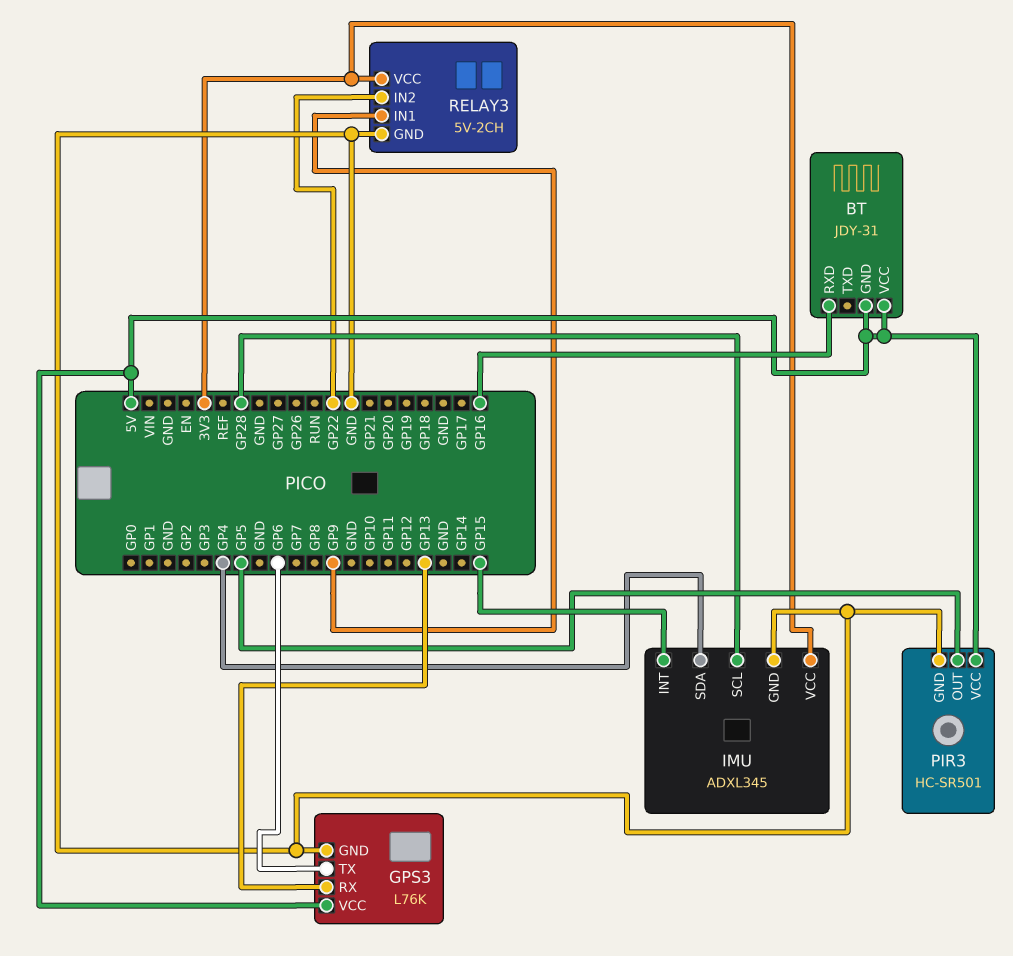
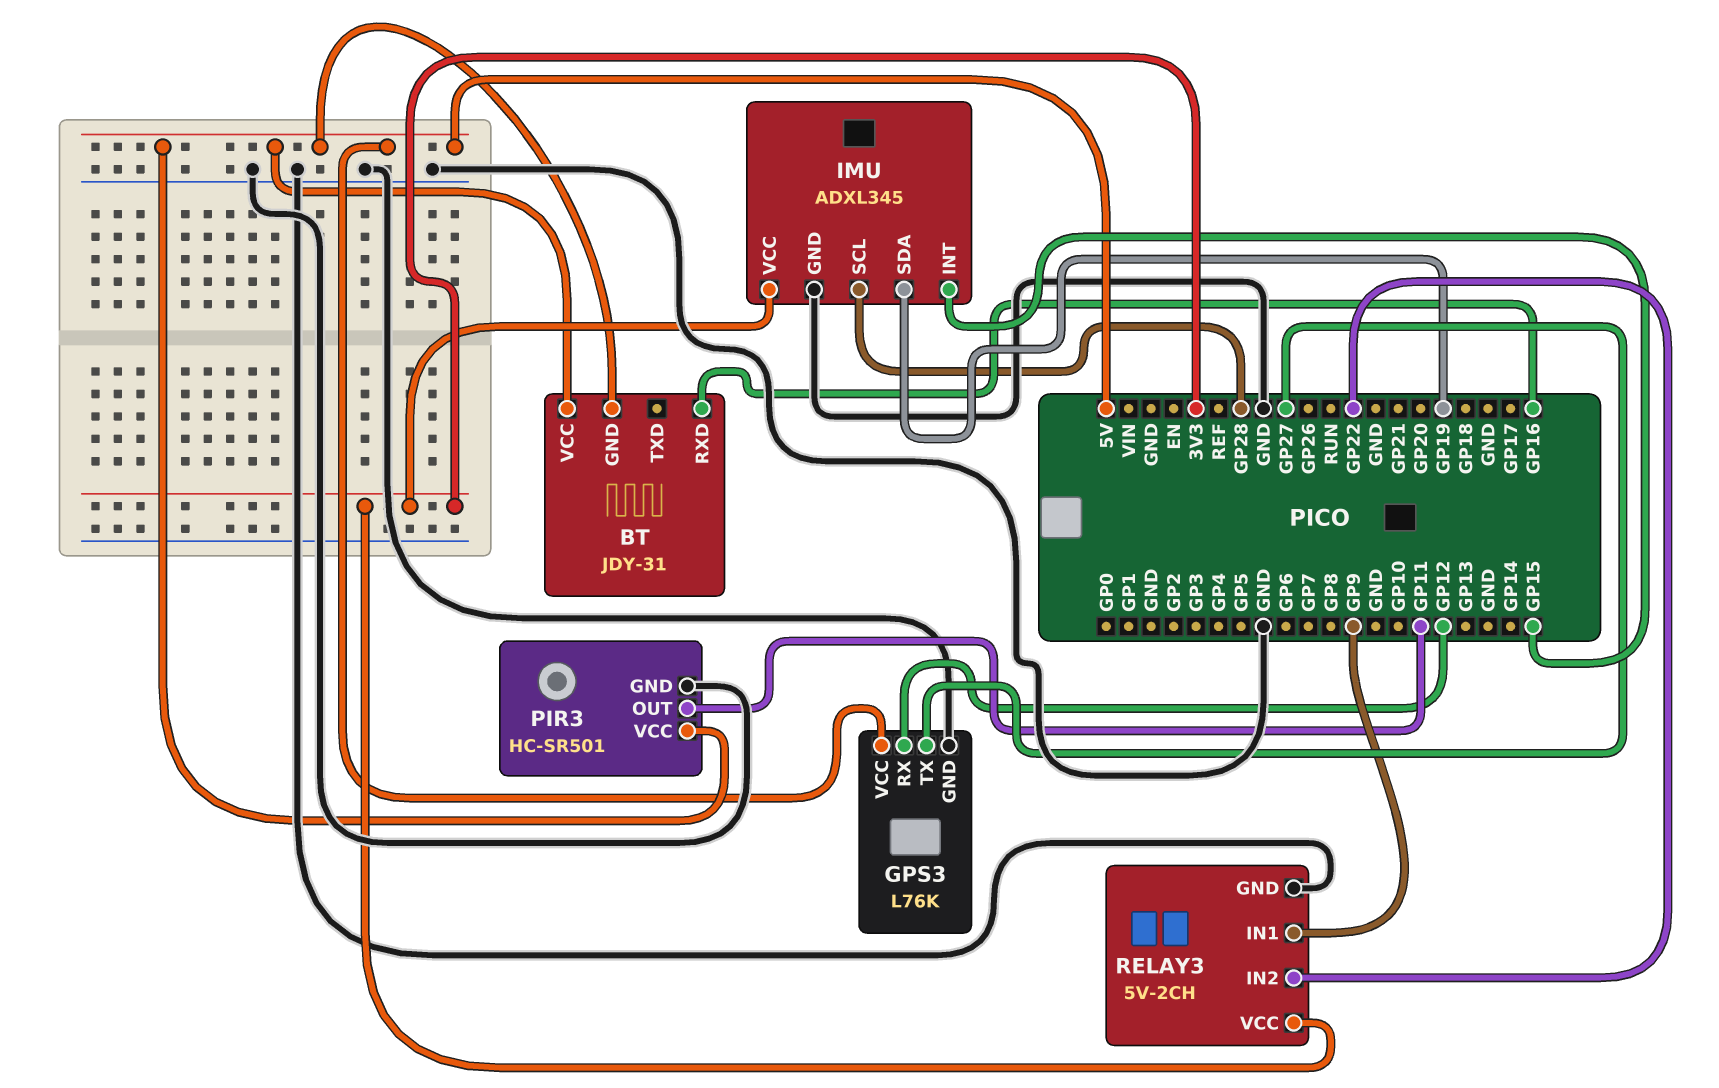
GPS3 pin RX: GP13 -> GP12
GPS3 pin TX: GP6 -> GP27
IMU pin SDA: GP4 -> GP19
PIR3 pin OUT: GP5 -> GP11

